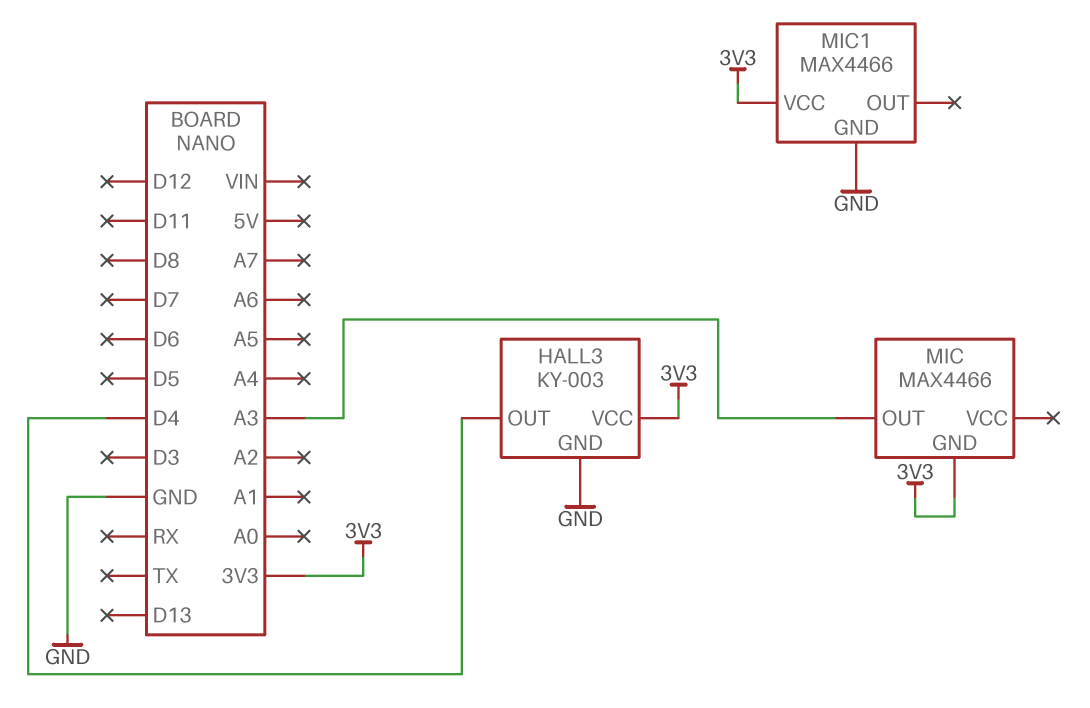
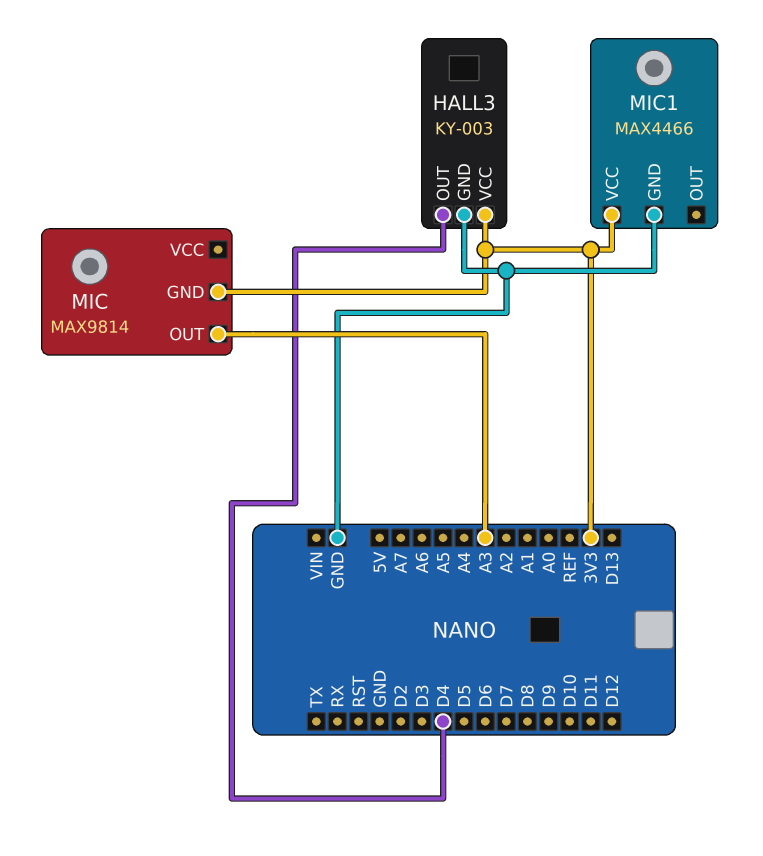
MIC: MAX4466 -> MAX9814

